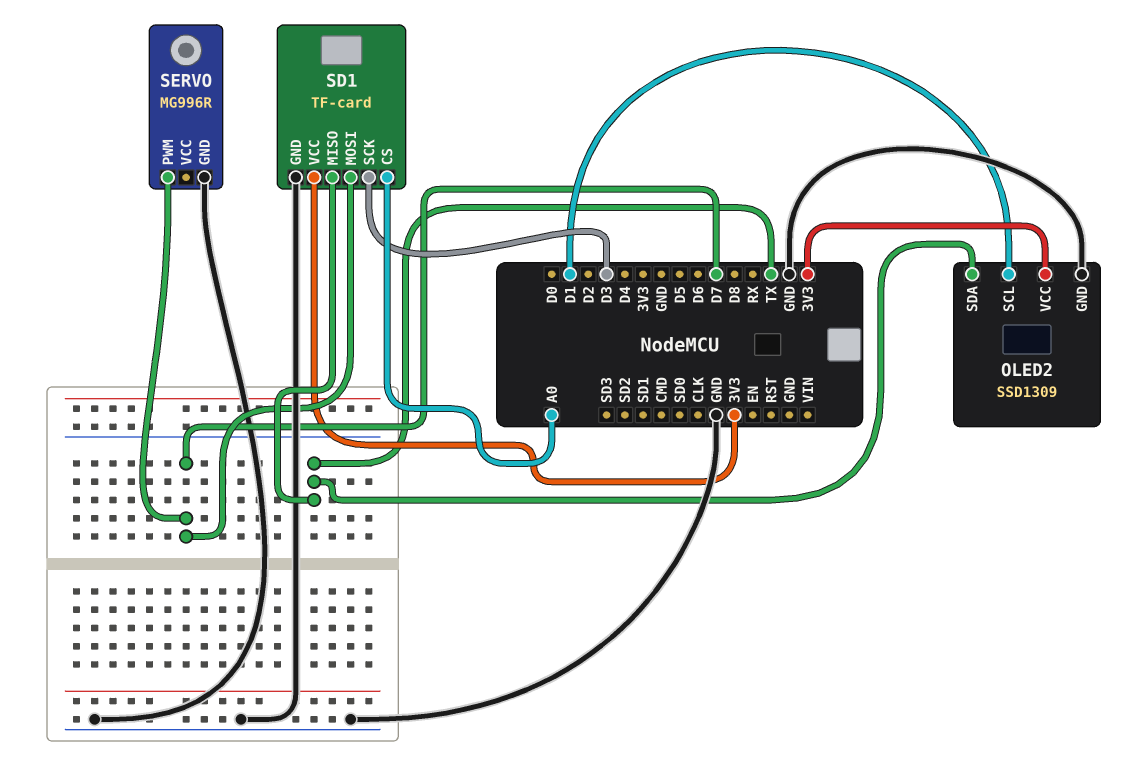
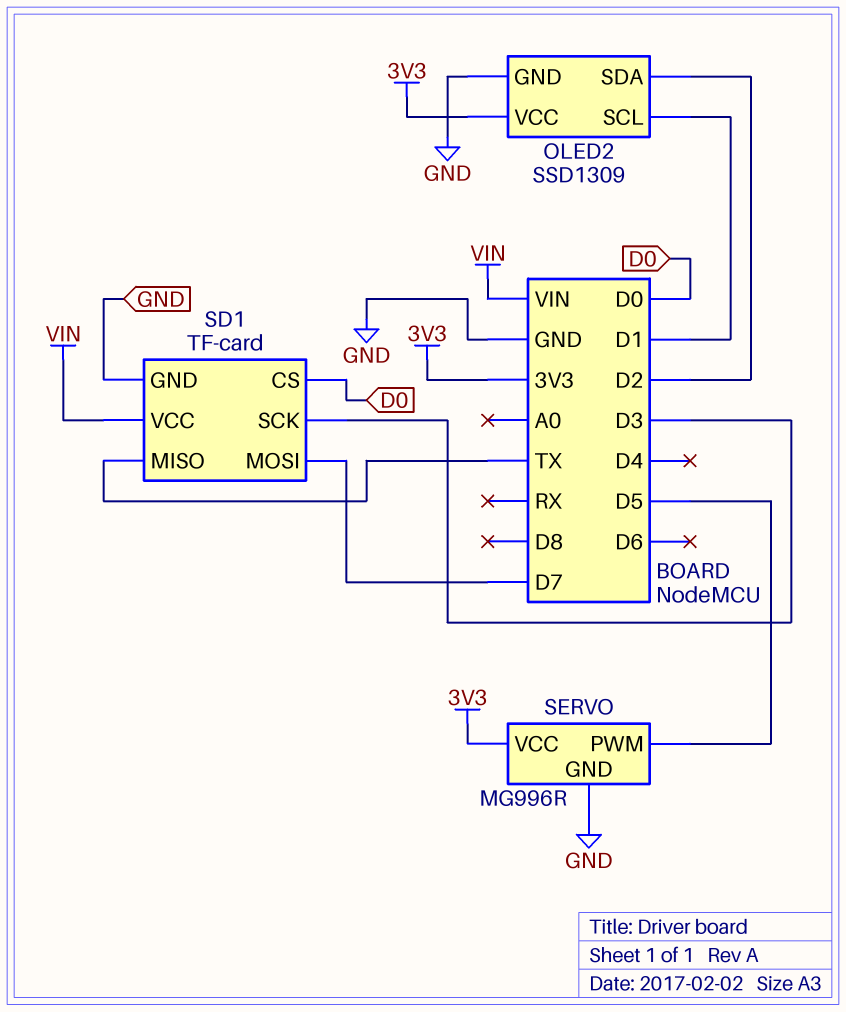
OLED2 pin SDA: TX -> D2
SD1 pin CS: A0 -> D0
SD1 pin VCC: 3V3 -> VIN
SERVO pin PWM: D7 -> D5
SERVO pin VCC: none -> 3V3

